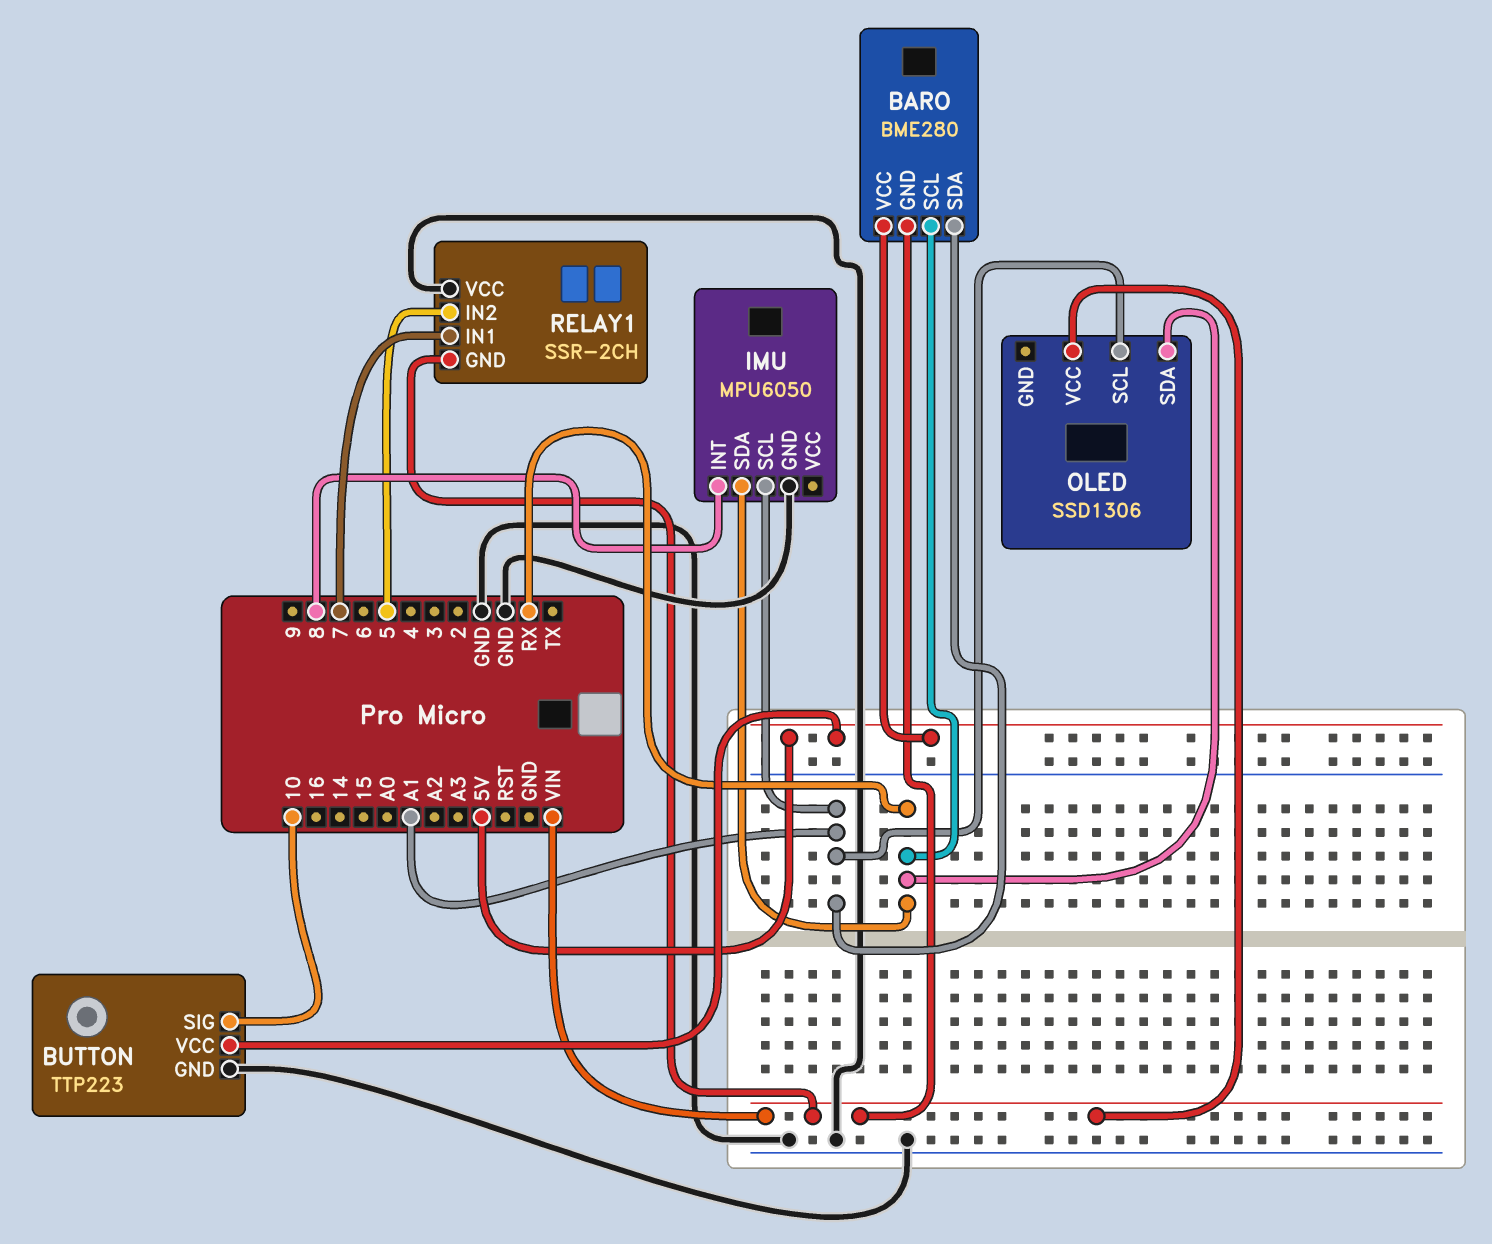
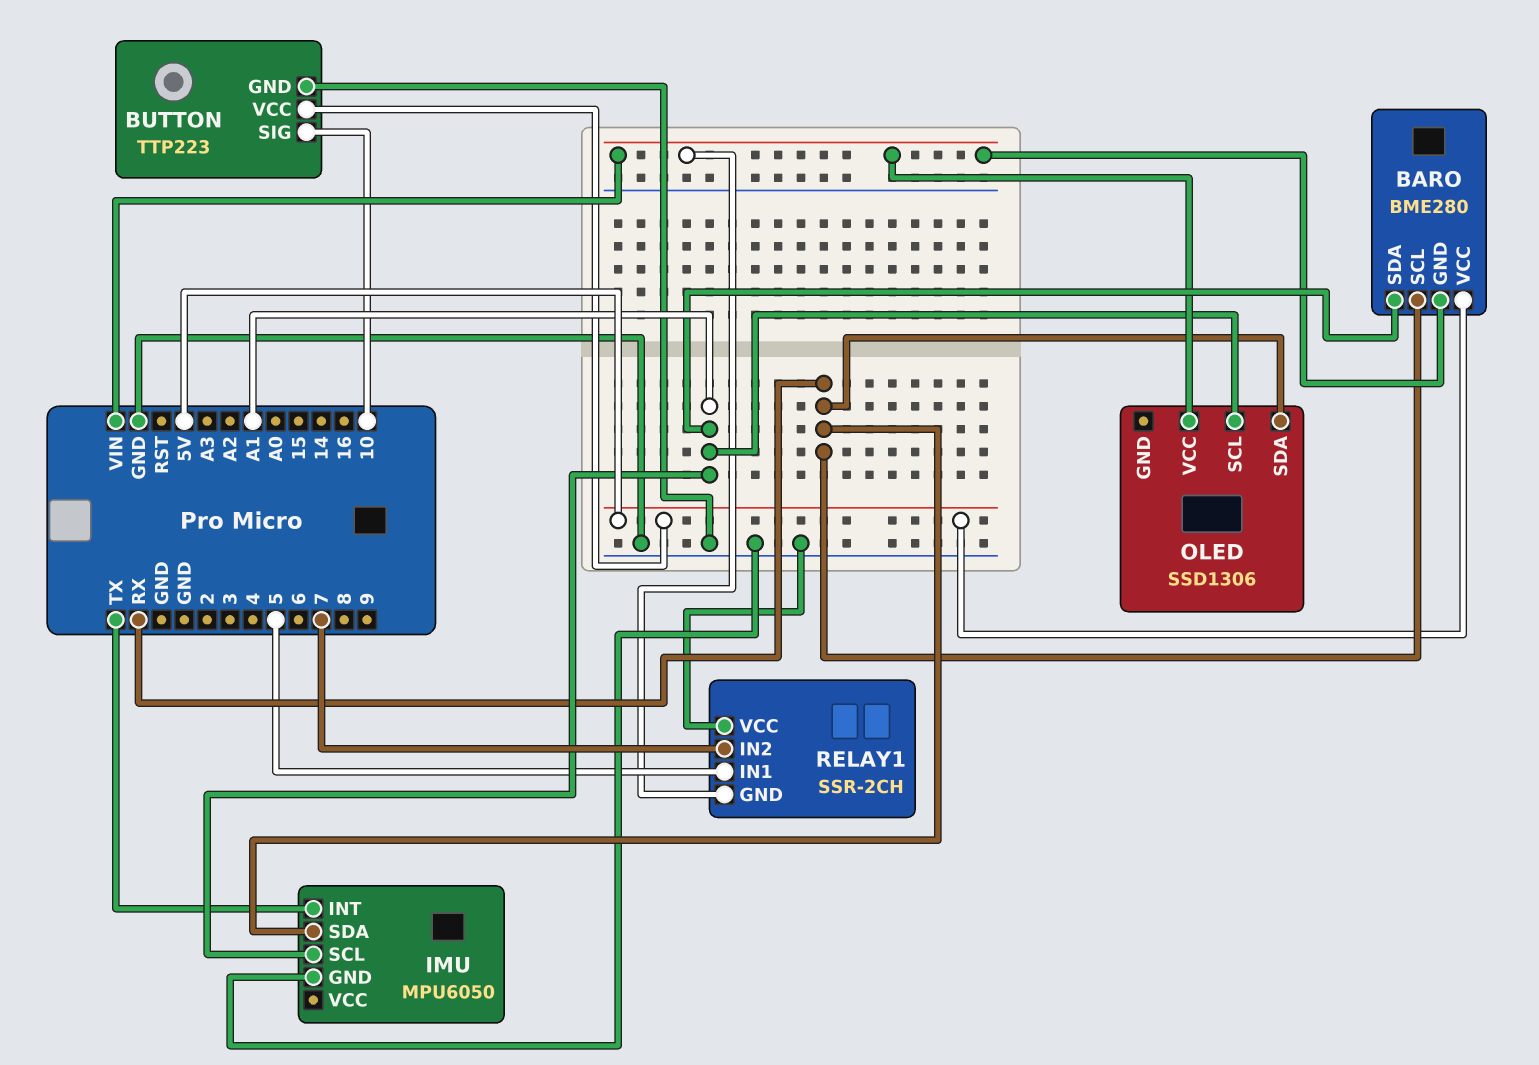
IMU pin INT: 8 -> TX
RELAY1 pin IN1: 7 -> 5
RELAY1 pin IN2: 5 -> 7

